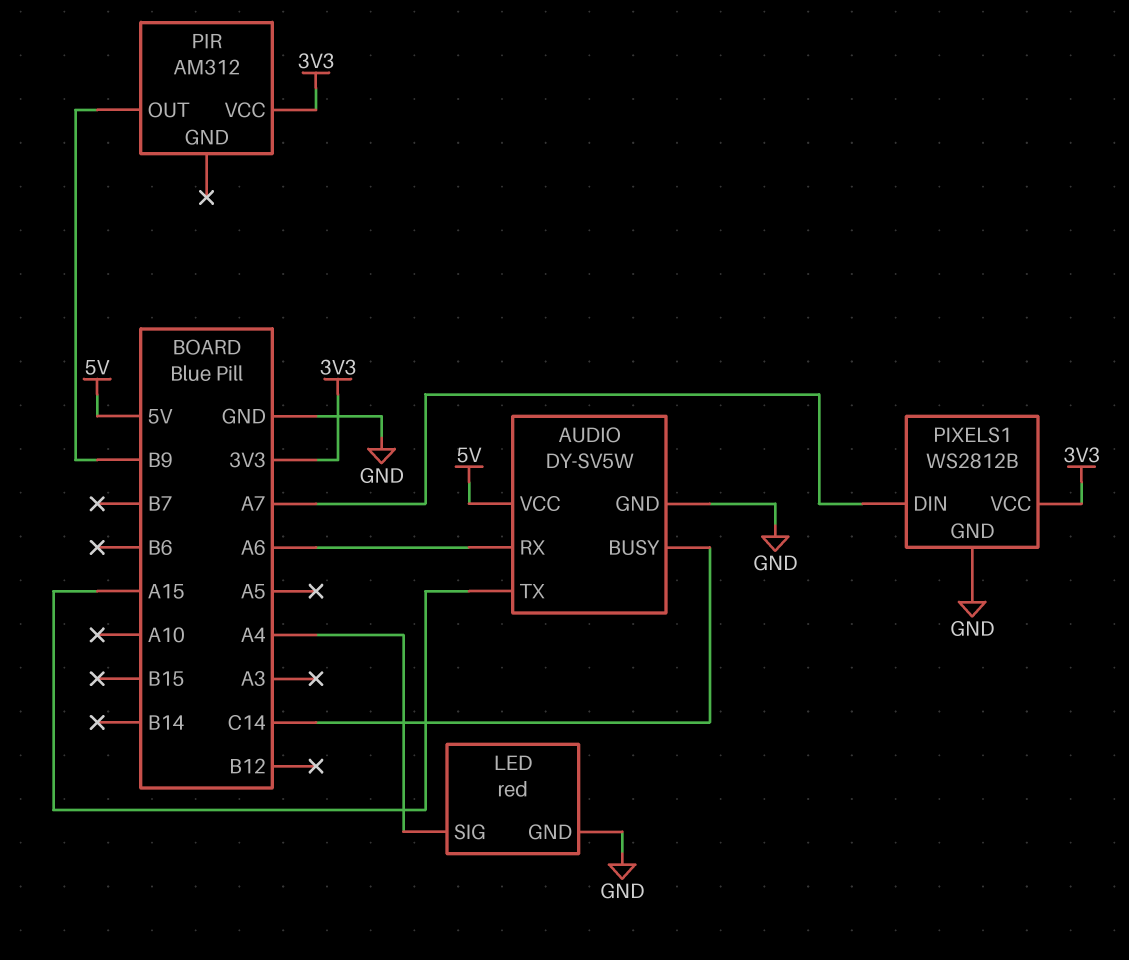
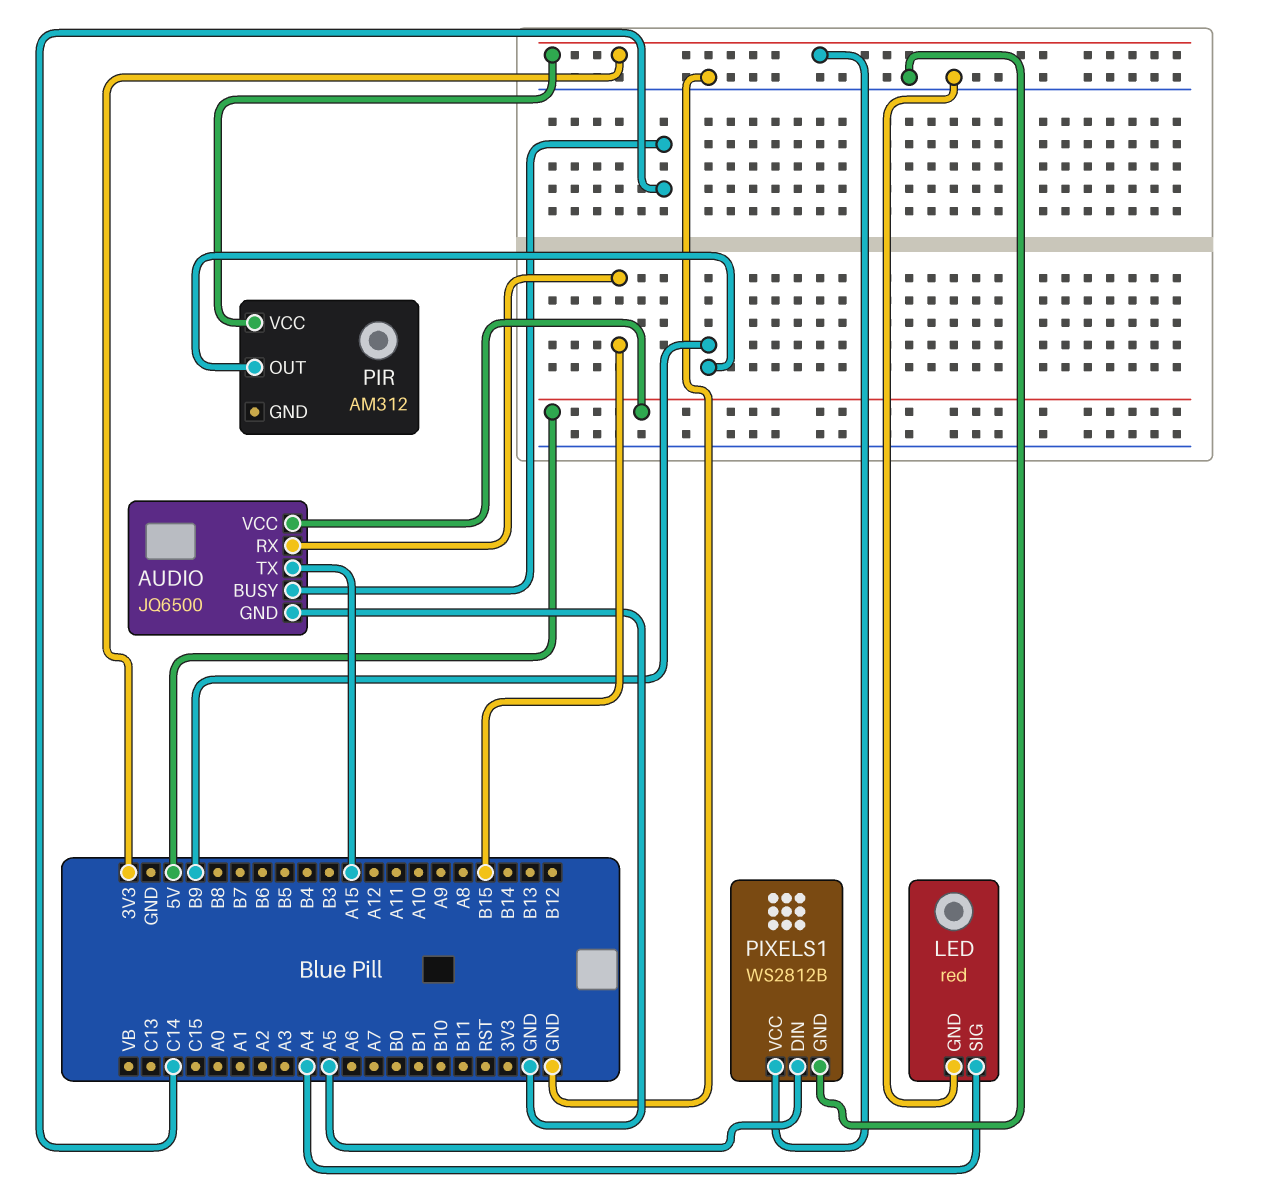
AUDIO: DY-SV5W -> JQ6500
AUDIO pin RX: A6 -> B15
PIXELS1 pin DIN: A7 -> A5

